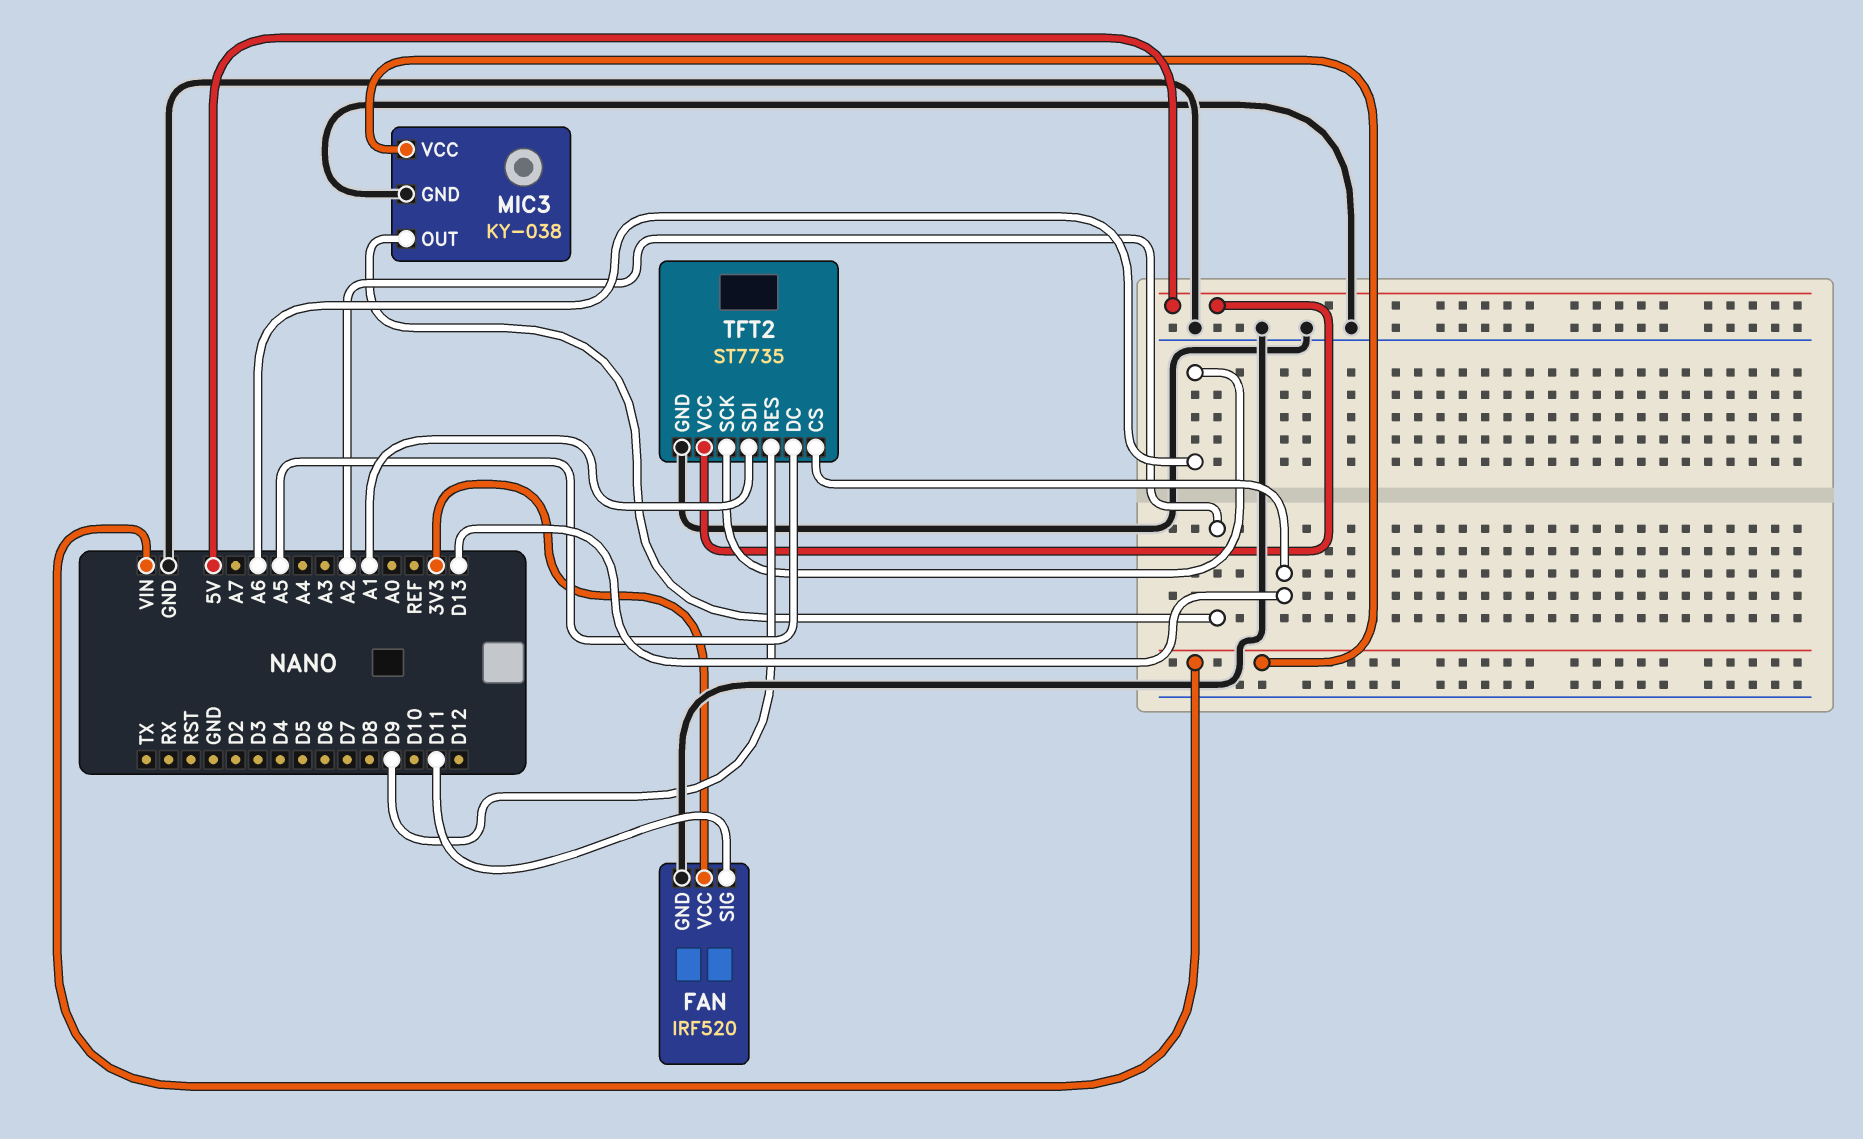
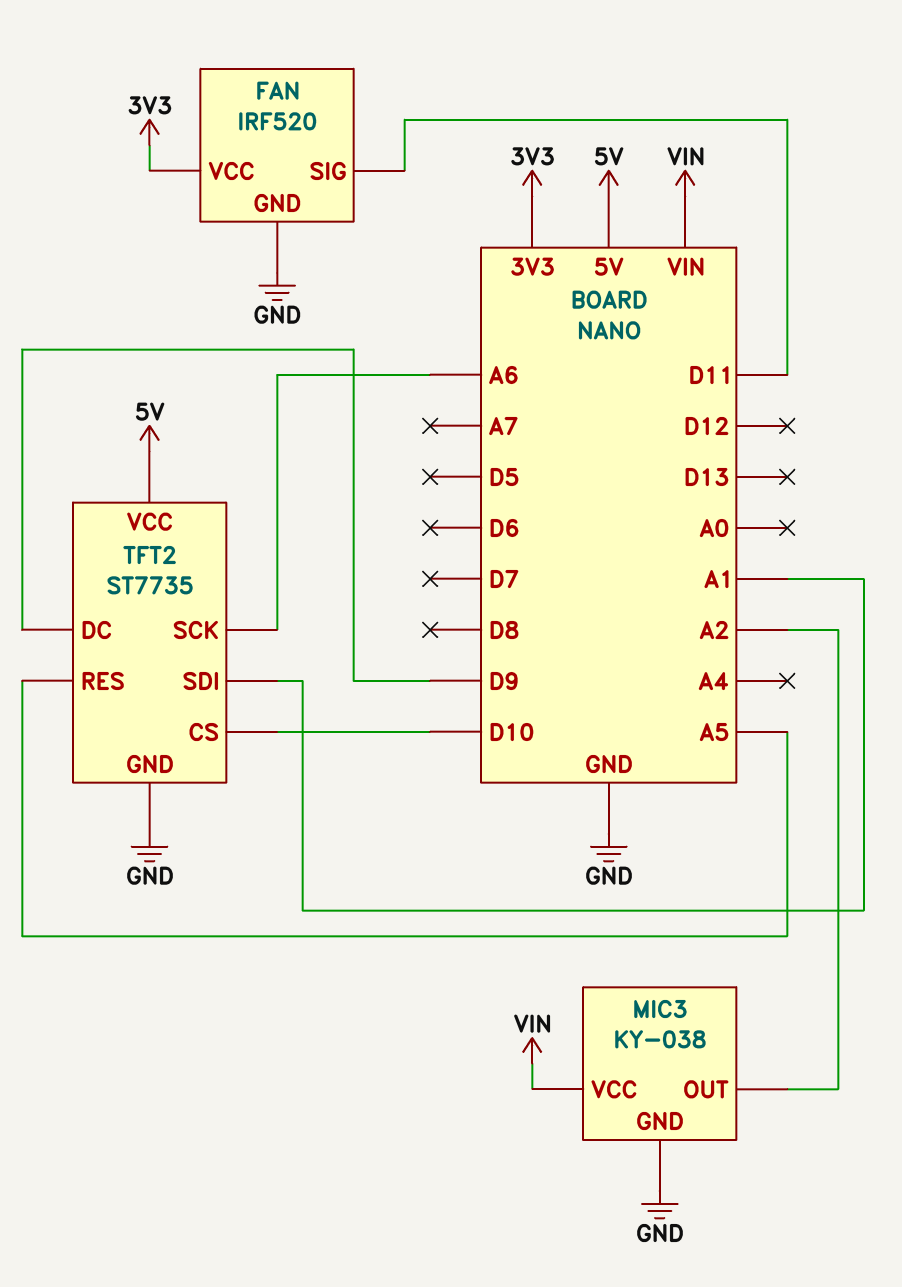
TFT2 pin CS: D13 -> D10
TFT2 pin DC: A5 -> D9
TFT2 pin RES: D9 -> A5

